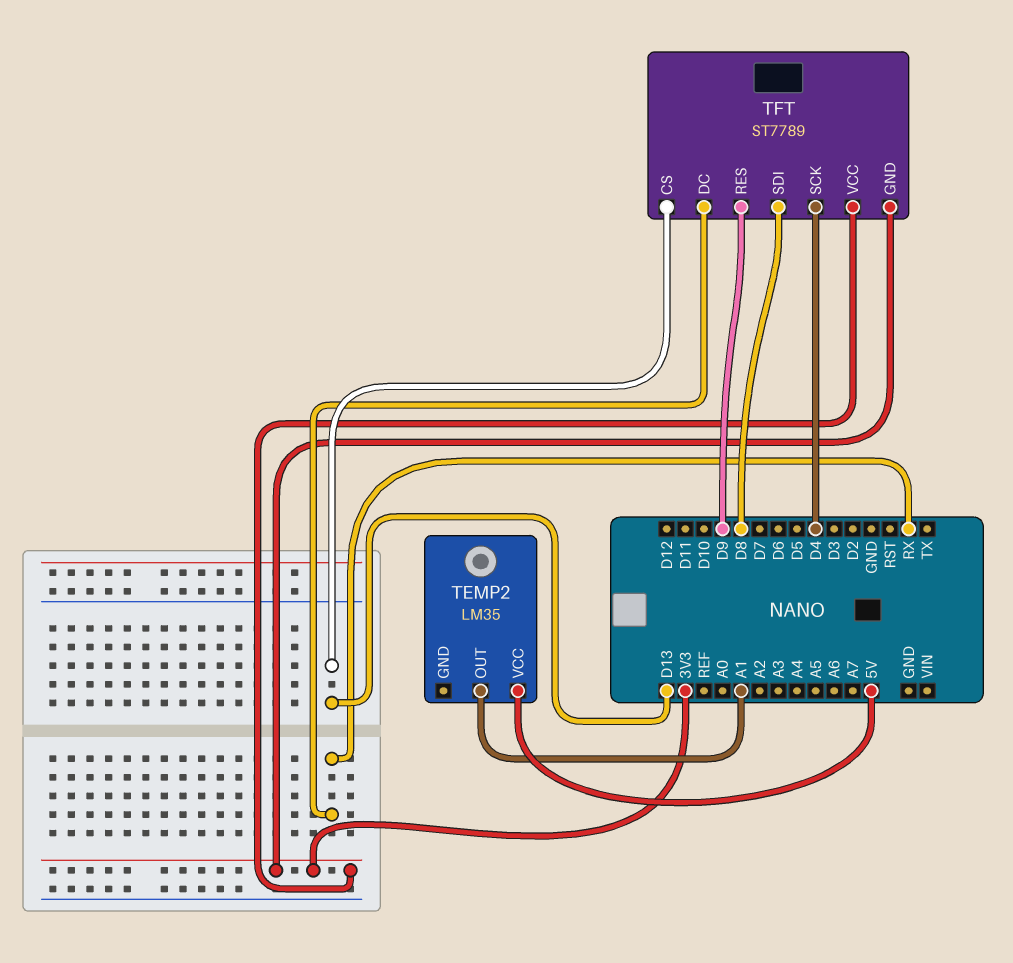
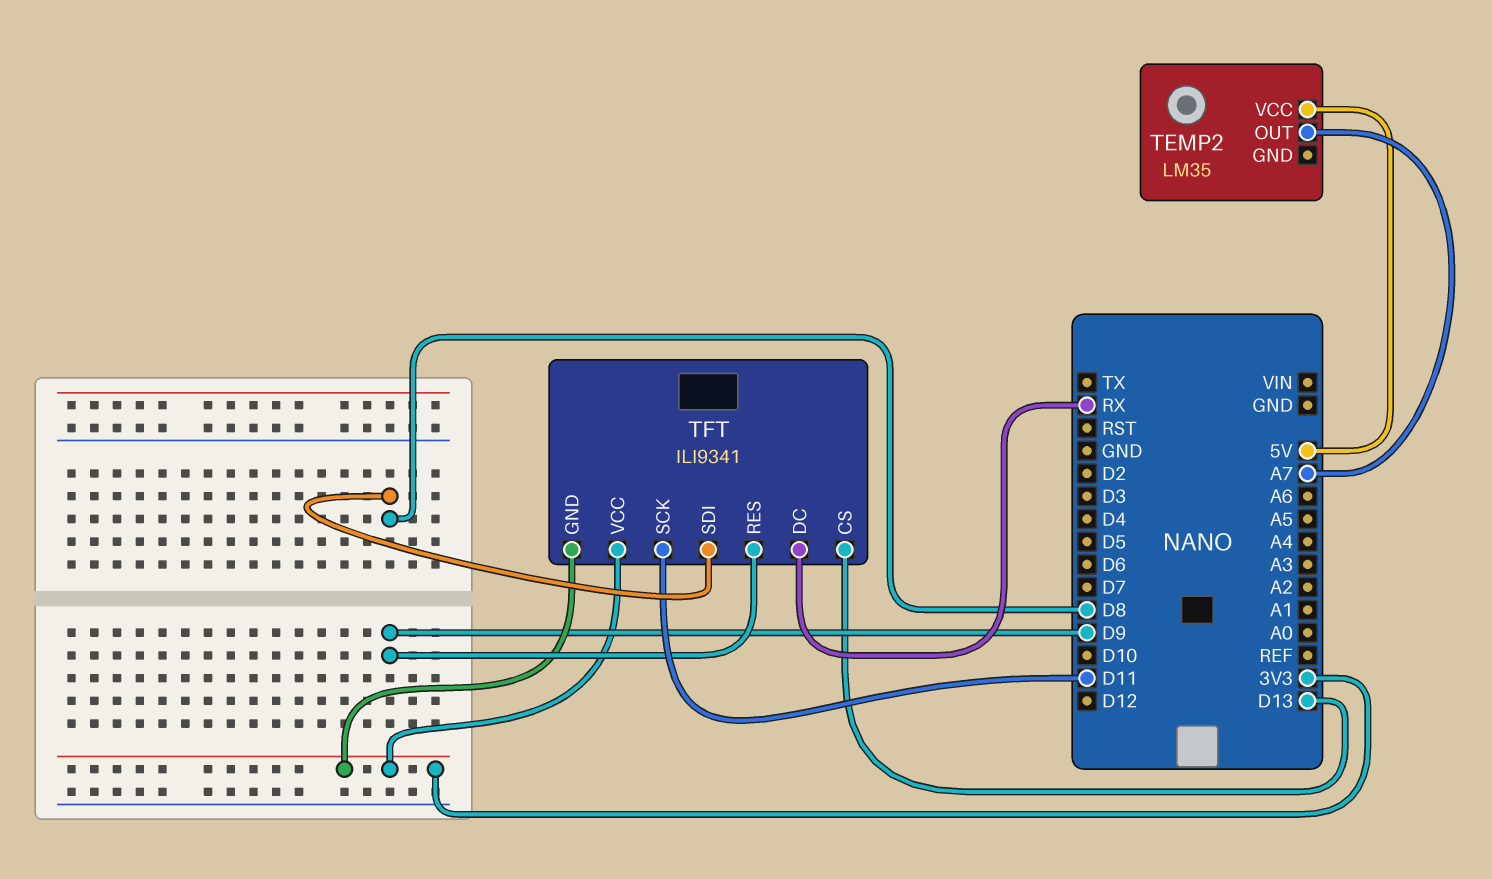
TEMP2 pin OUT: A1 -> A7
TFT: ST7789 -> ILI9341
TFT pin SCK: D4 -> D11

